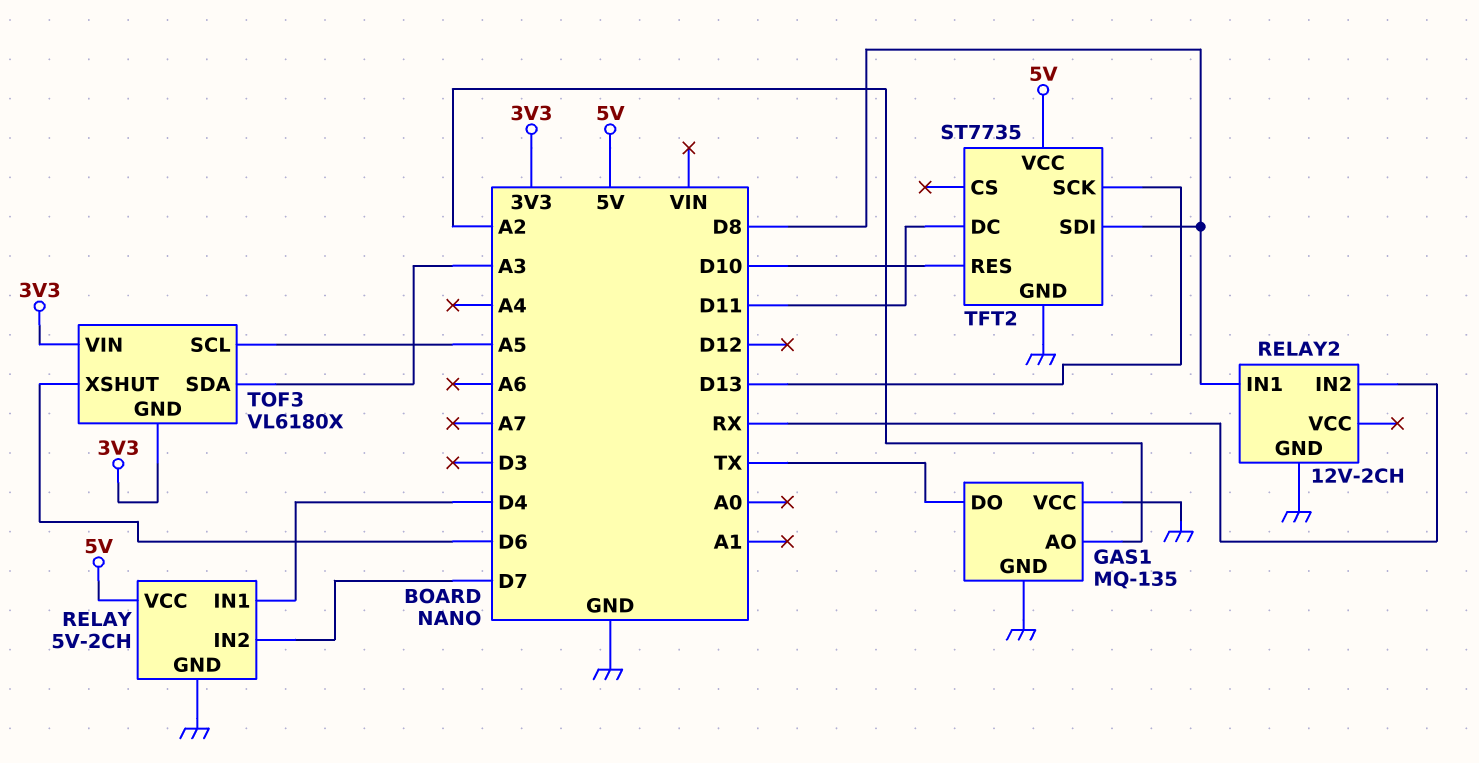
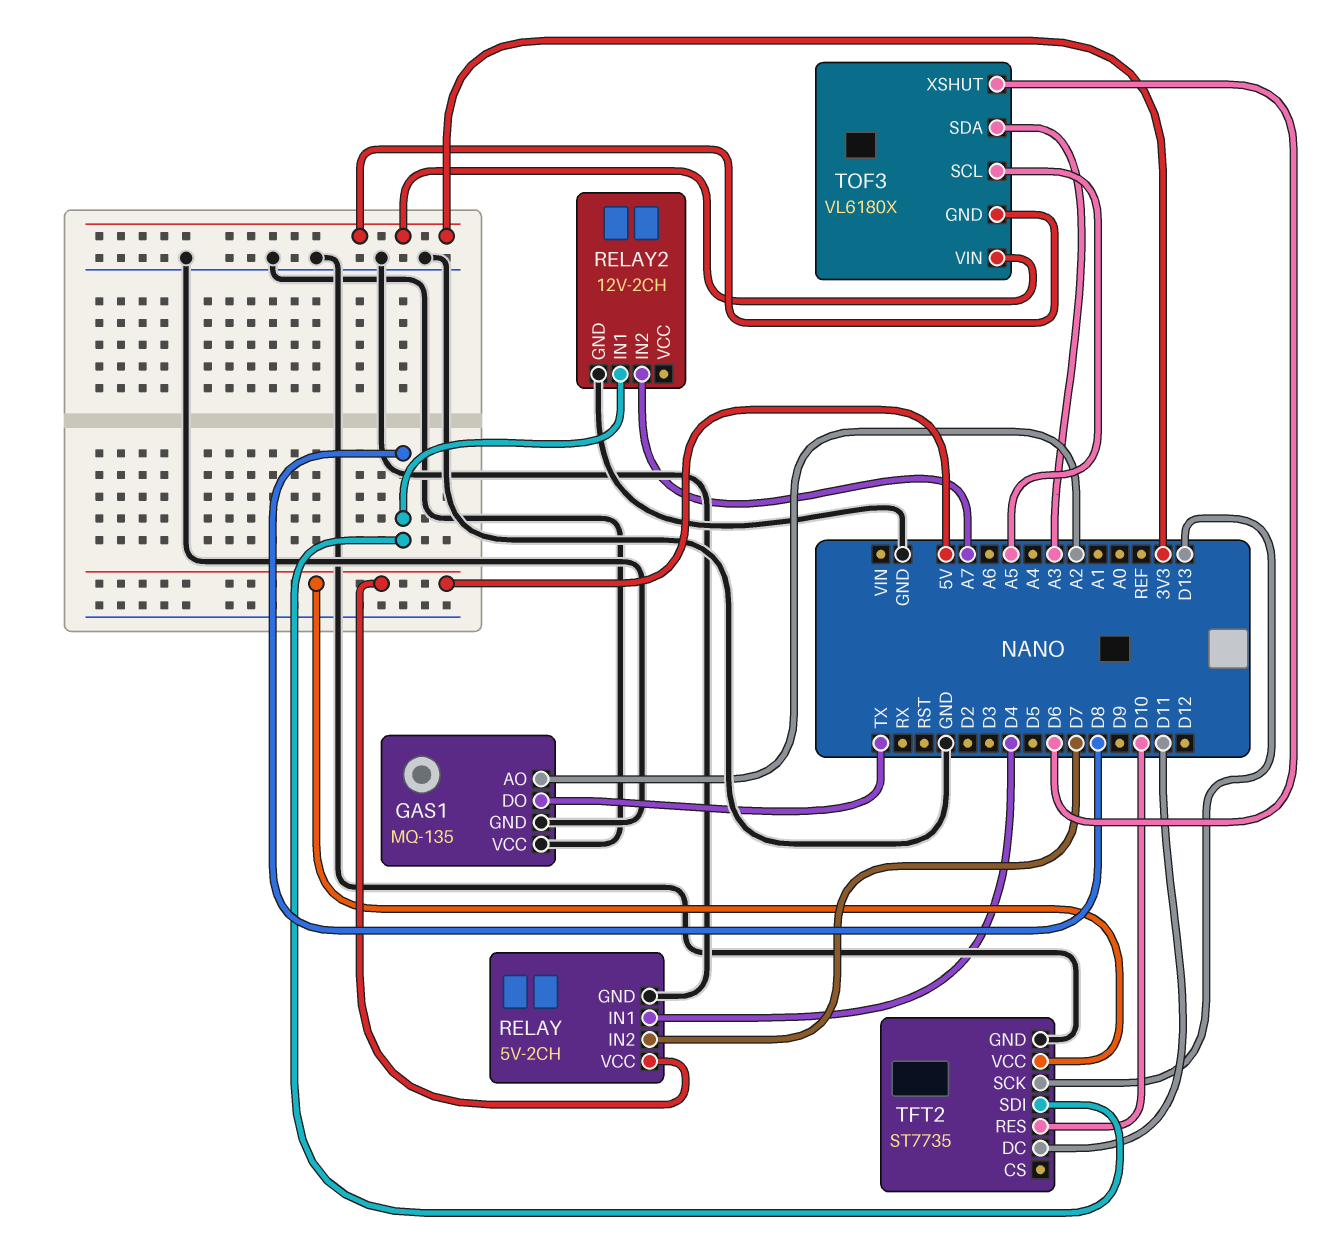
RELAY2 pin IN2: RX -> A7

